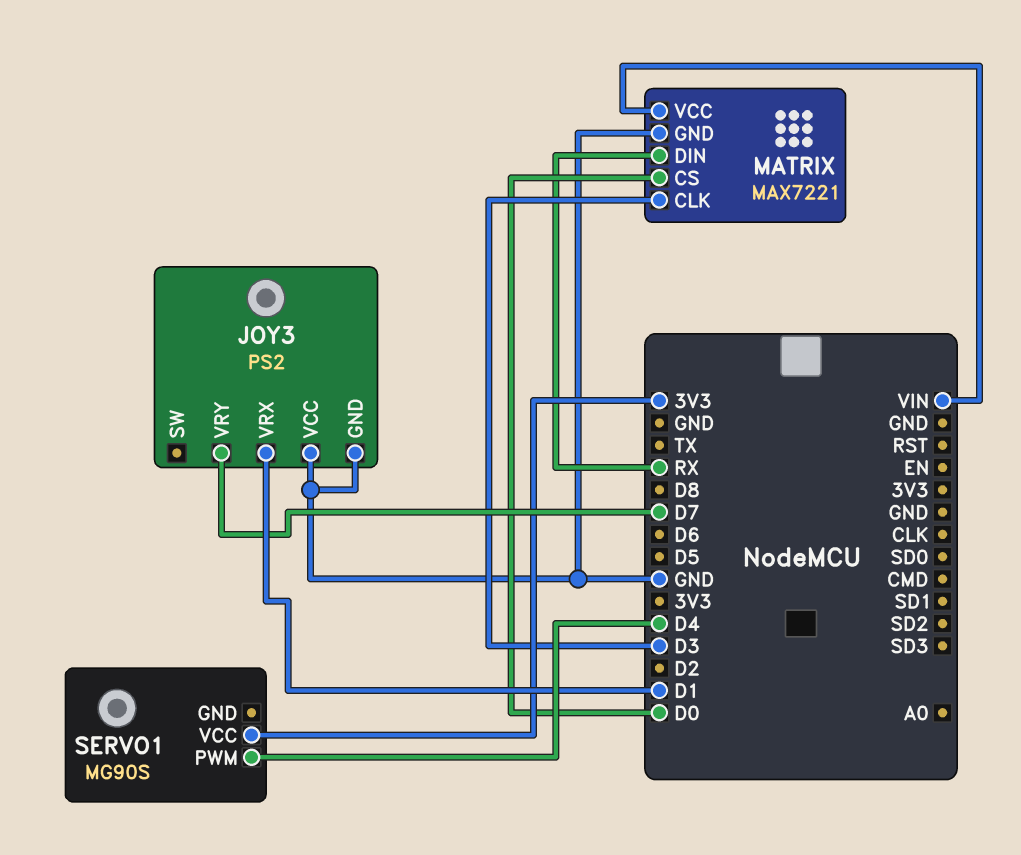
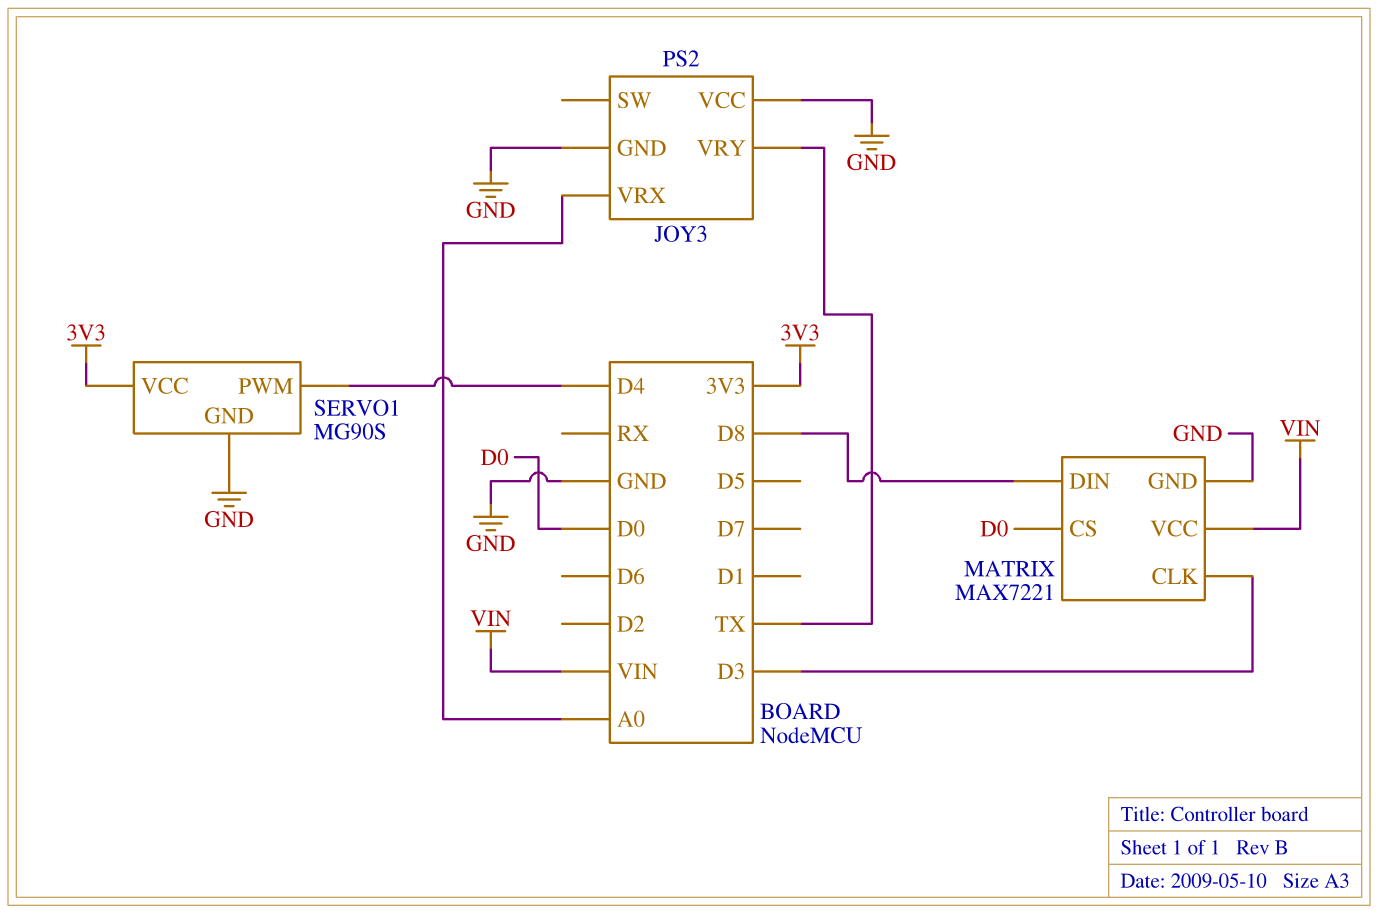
JOY3 pin VRX: D1 -> A0
JOY3 pin VRY: D7 -> TX
MATRIX pin DIN: RX -> D8
SERVO1 pin GND: none -> GND

